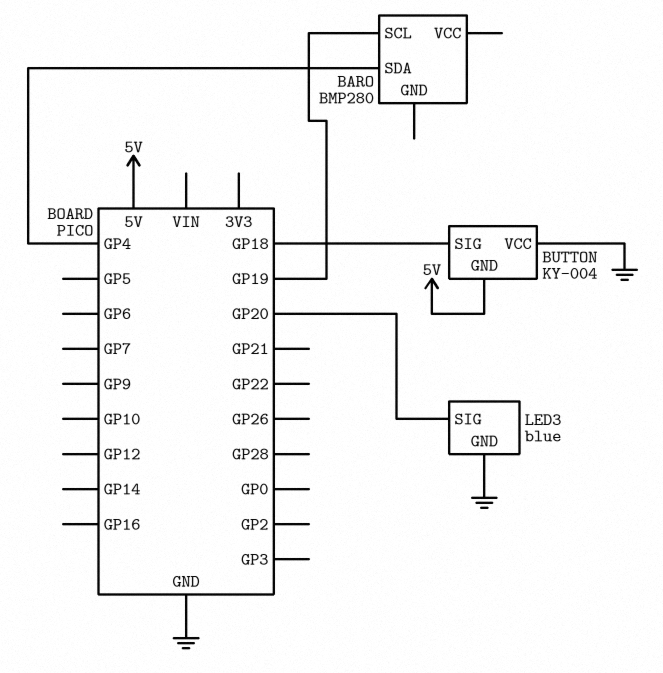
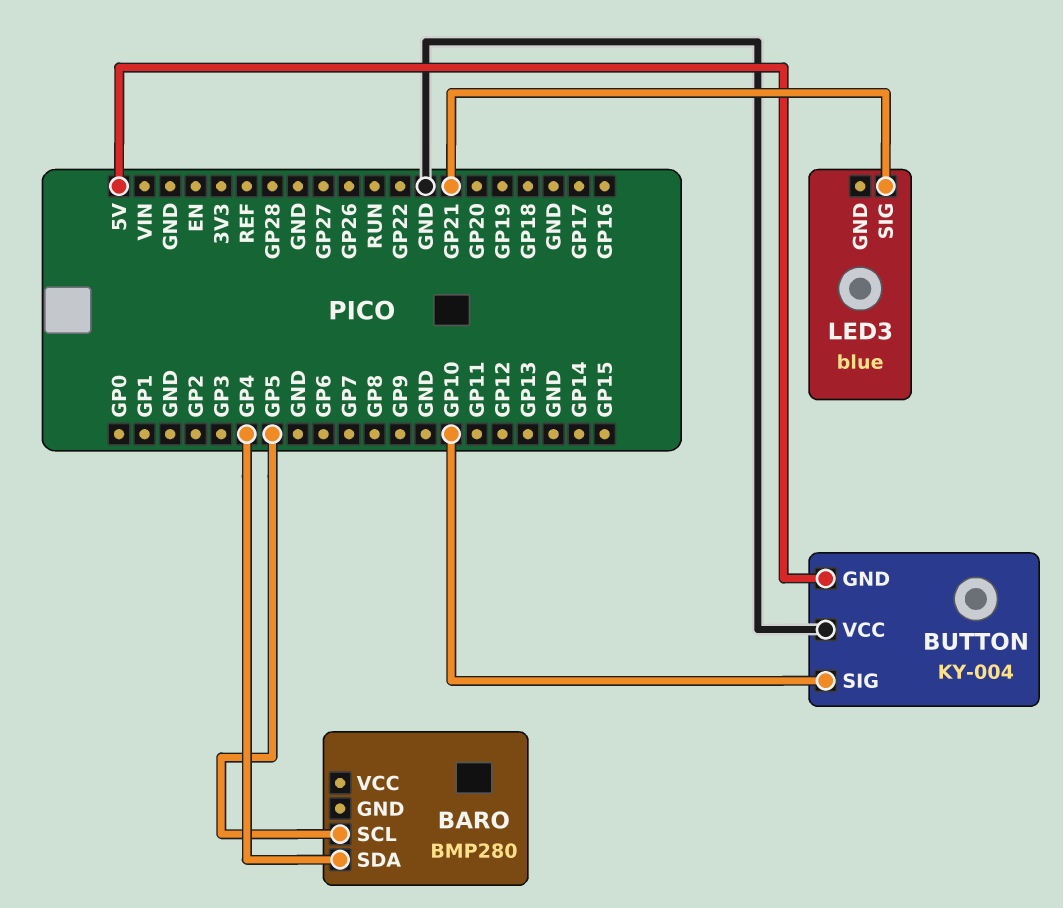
BARO pin SCL: GP19 -> GP5
BUTTON pin SIG: GP18 -> GP10
LED3 pin GND: GND -> none
LED3 pin SIG: GP20 -> GP21

